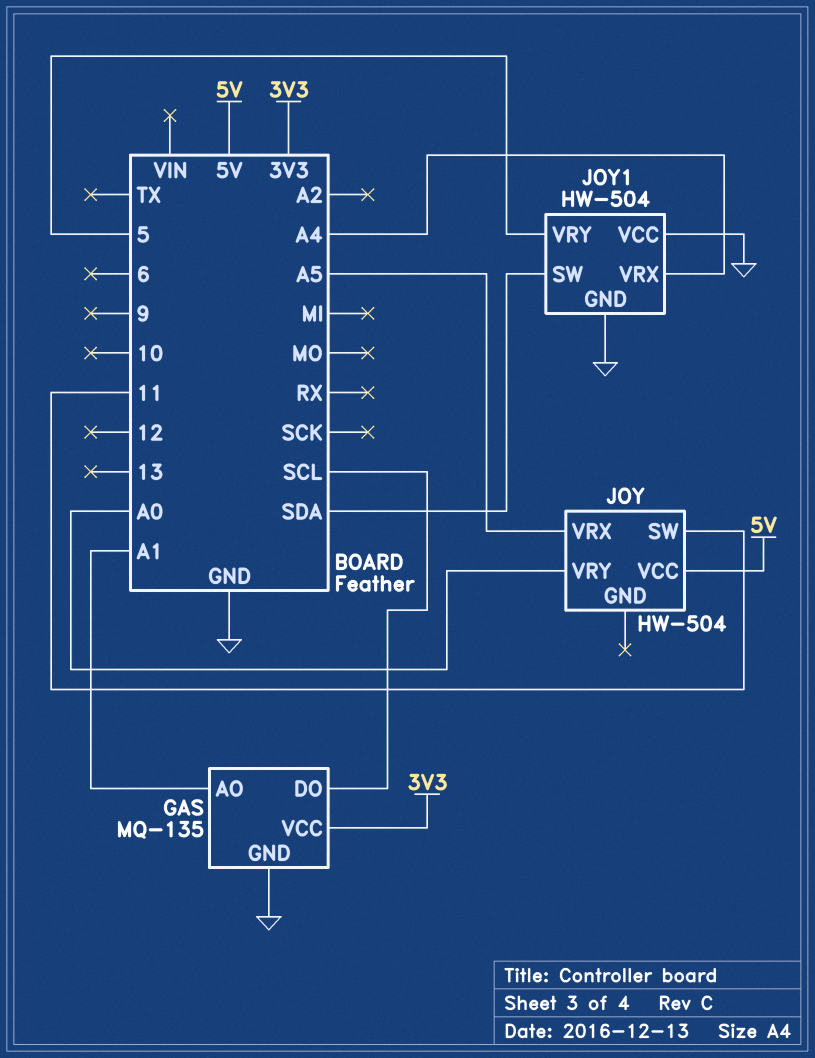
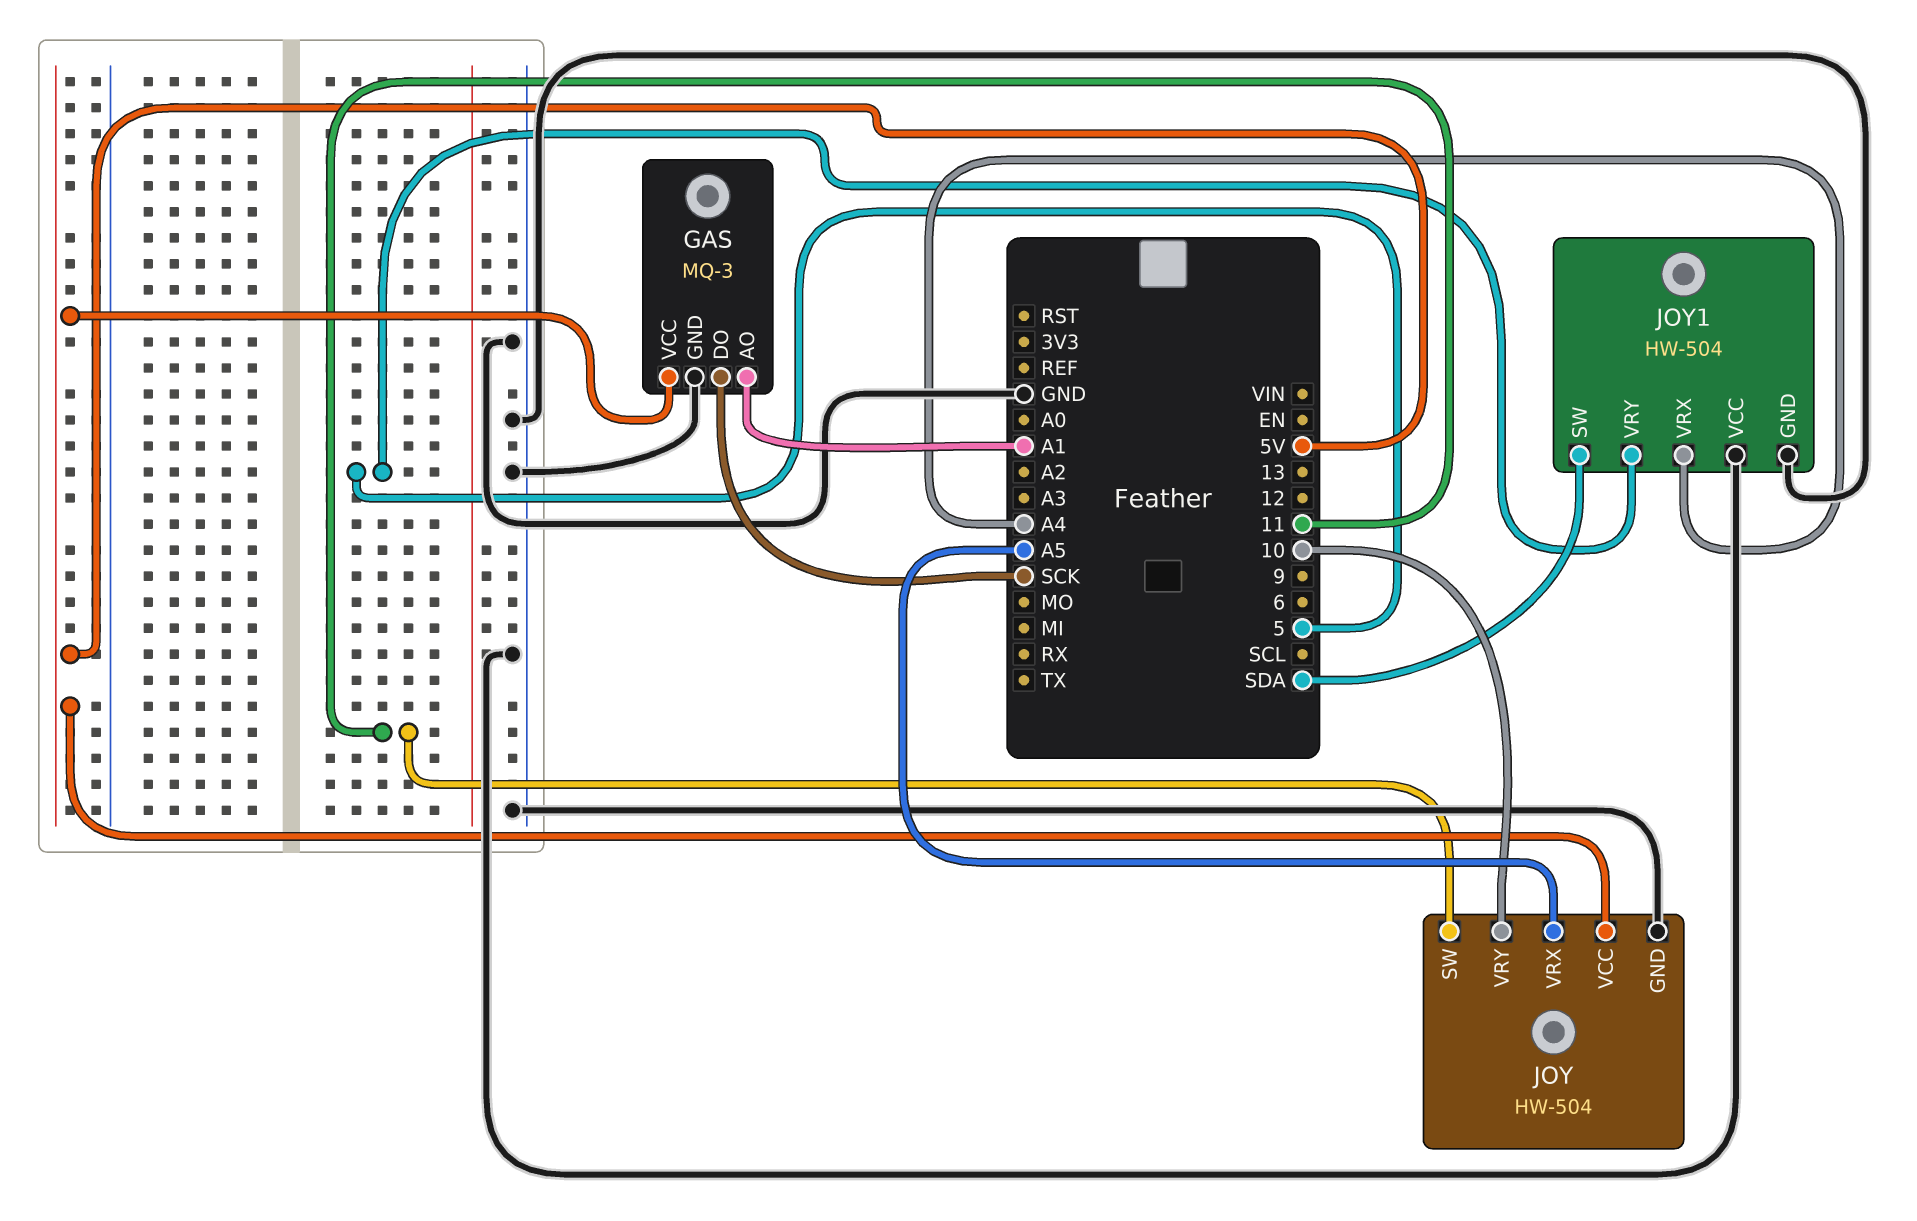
GAS: MQ-135 -> MQ-3
GAS pin DO: SCL -> SCK
GAS pin VCC: 3V3 -> 5V
JOY pin GND: none -> GND
JOY pin VRY: A0 -> 10

